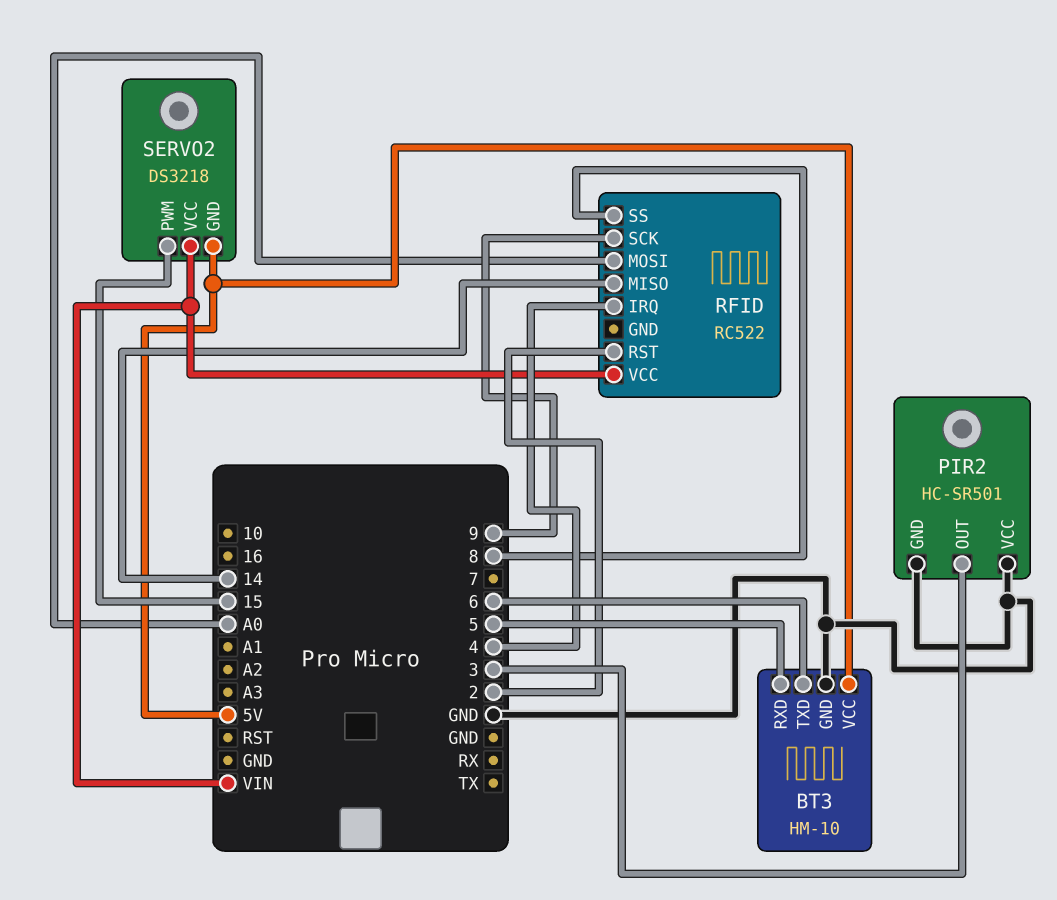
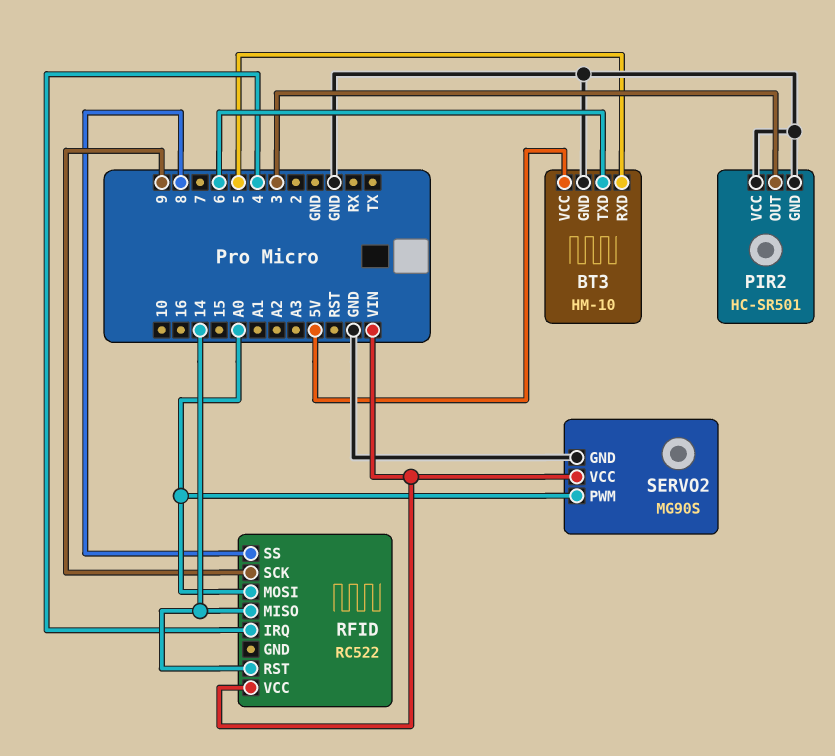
RFID pin RST: 2 -> 14
SERVO2: DS3218 -> MG90S
SERVO2 pin GND: 5V -> GND
SERVO2 pin PWM: 15 -> A0

